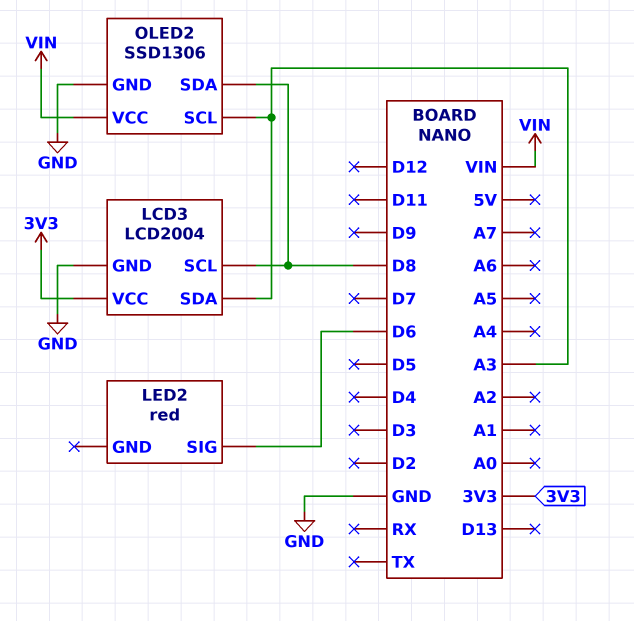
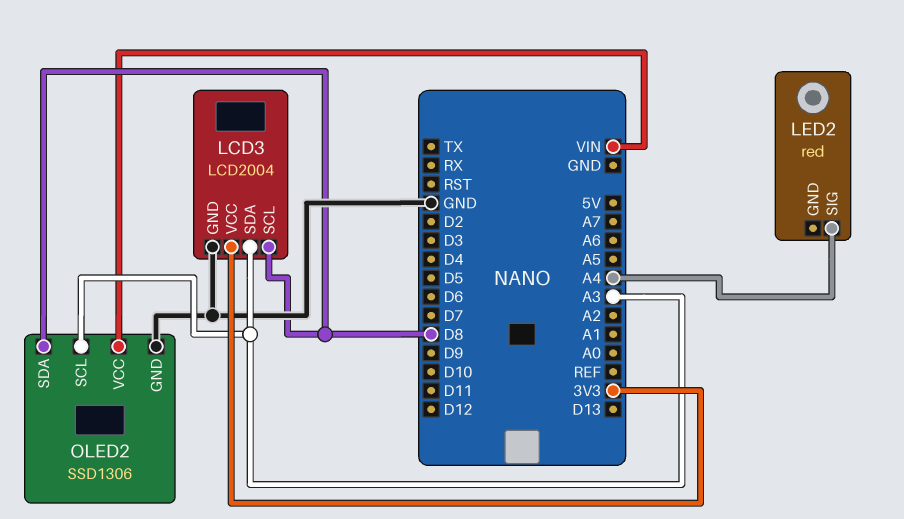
LED2 pin SIG: D6 -> A4

